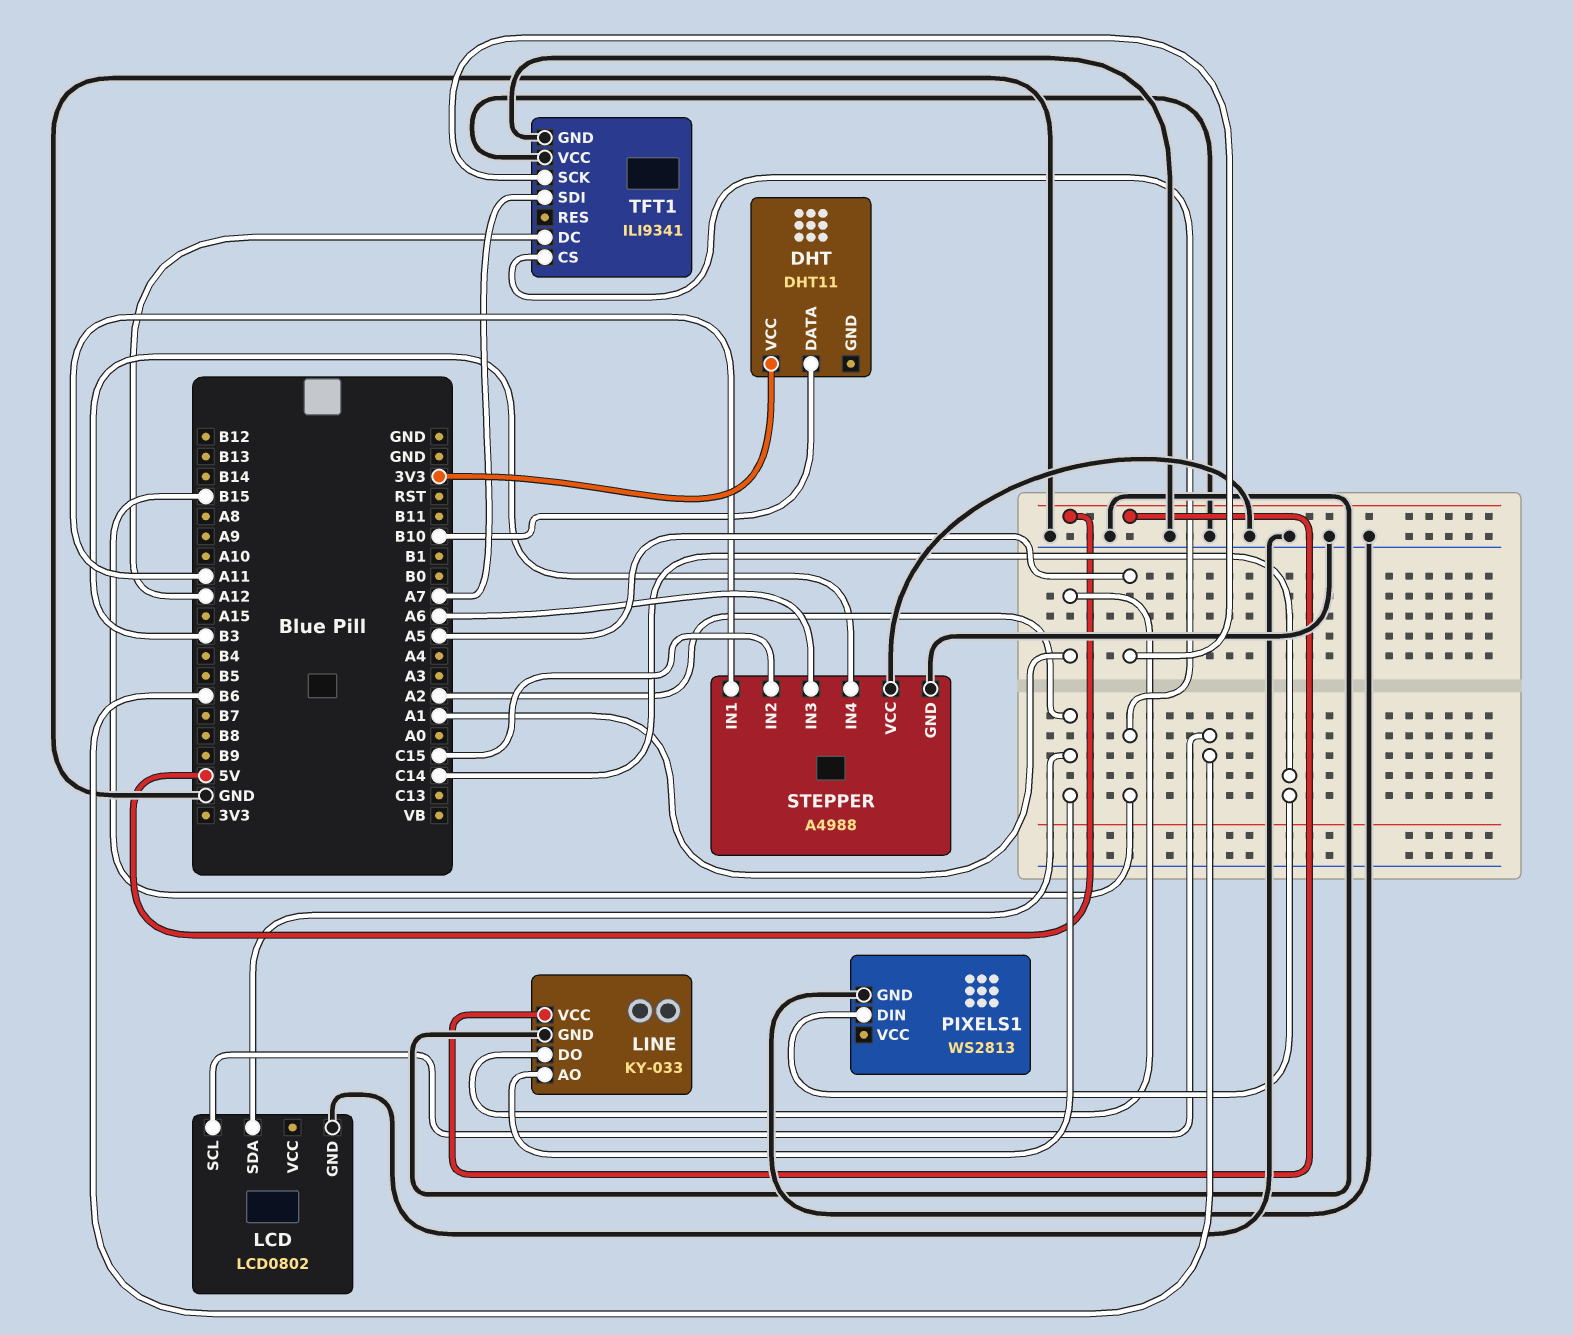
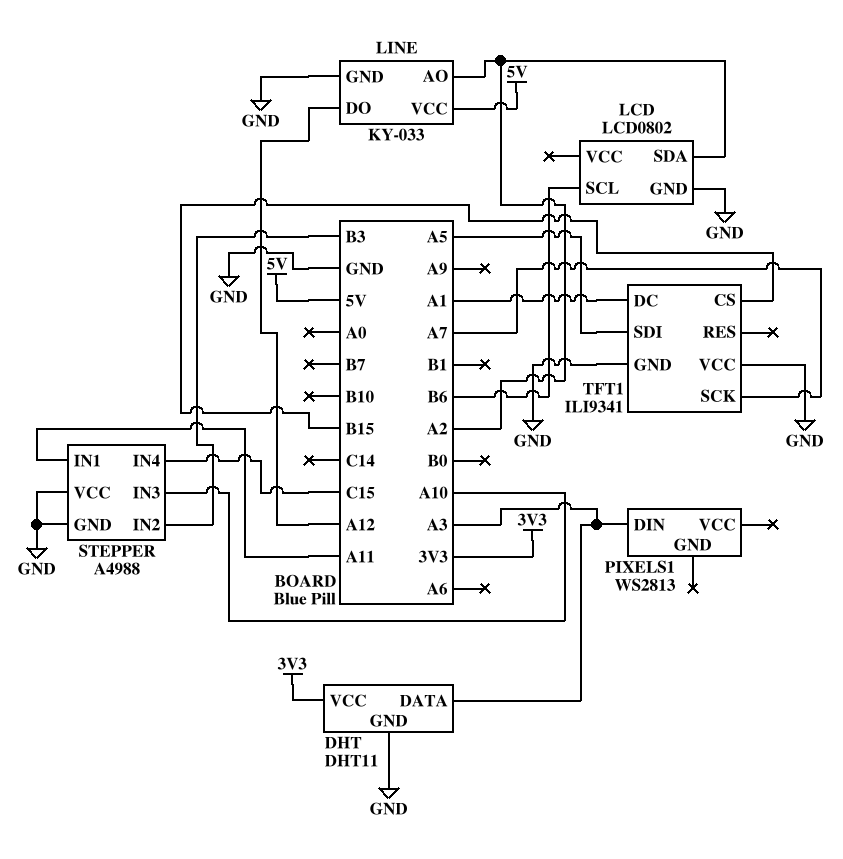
DHT pin DATA: B10 -> A3
DHT pin GND: none -> GND
LINE pin DO: A1 -> A12
PIXELS1 pin DIN: C14 -> A3
PIXELS1 pin GND: GND -> none
STEPPER pin IN2: C15 -> B3
STEPPER pin IN3: A6 -> A10
STEPPER pin IN4: B3 -> C15
TFT1 pin DC: A12 -> A1
TFT1 pin SCK: A5 -> A7
TFT1 pin SDI: A7 -> A5

